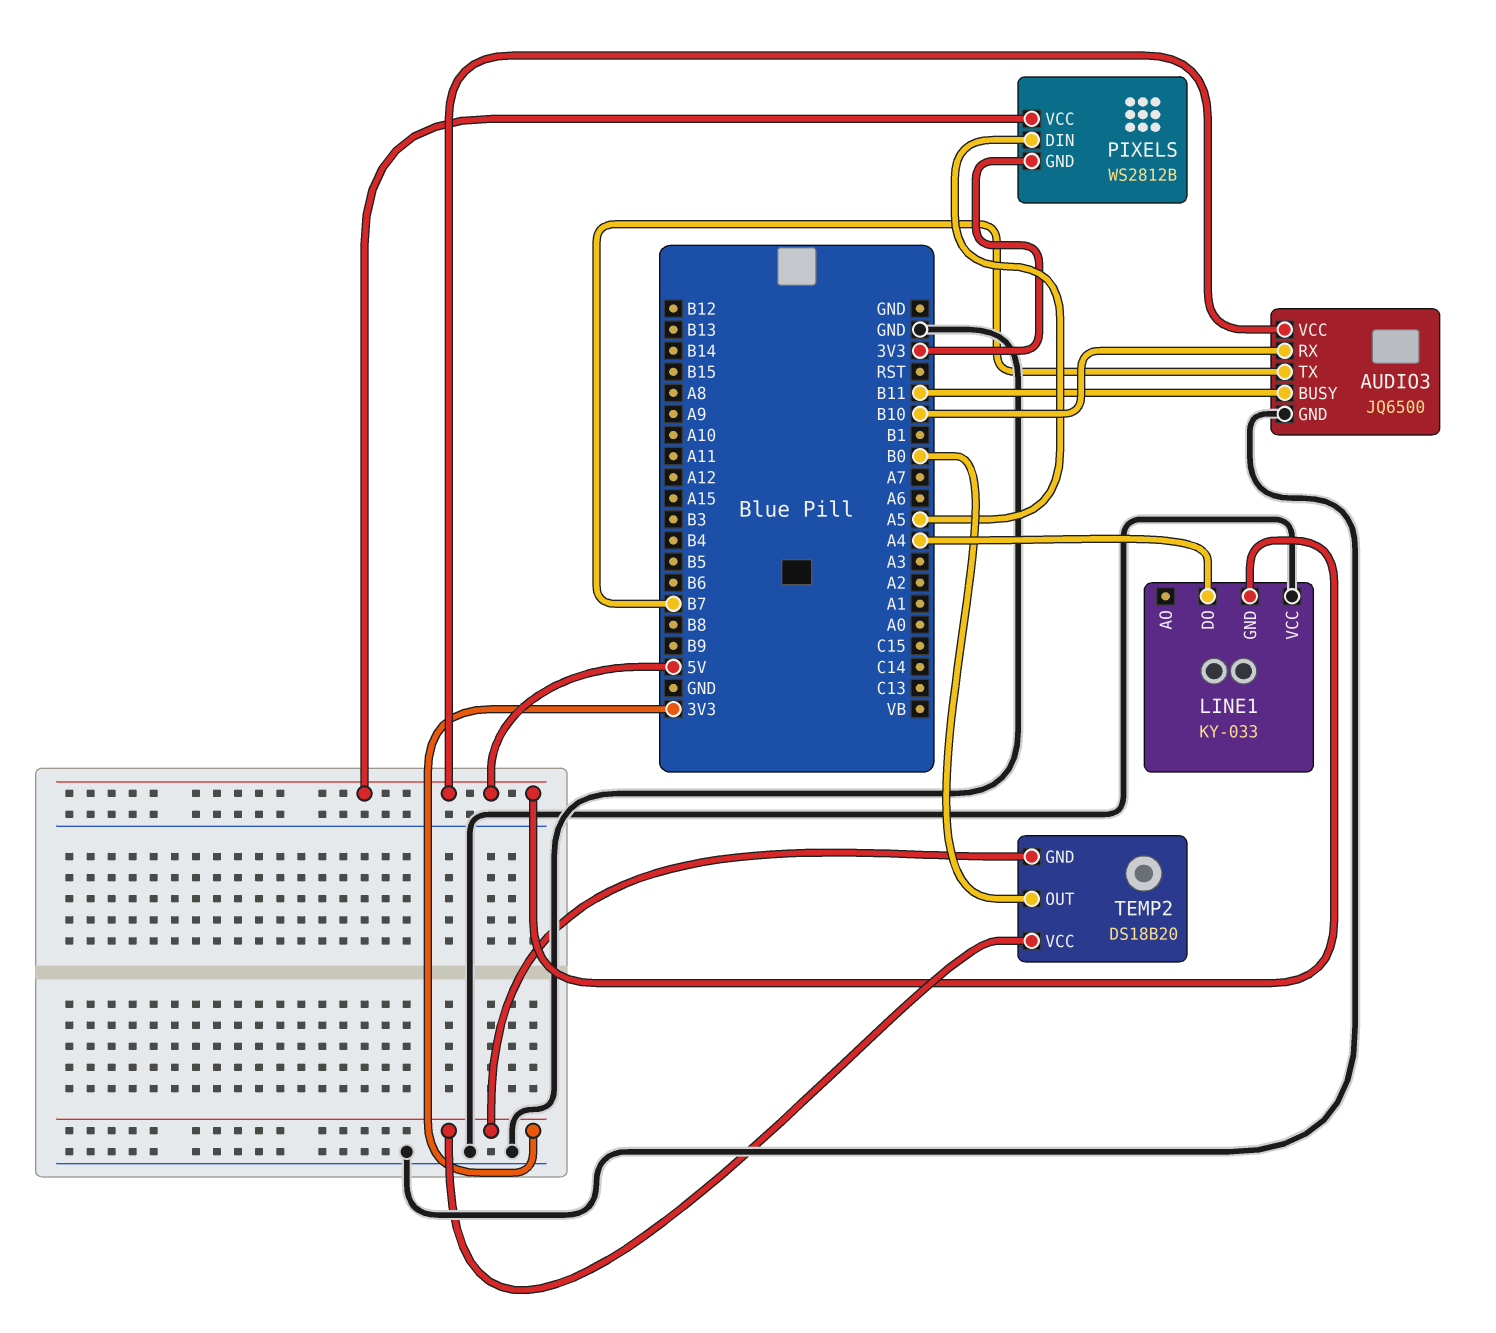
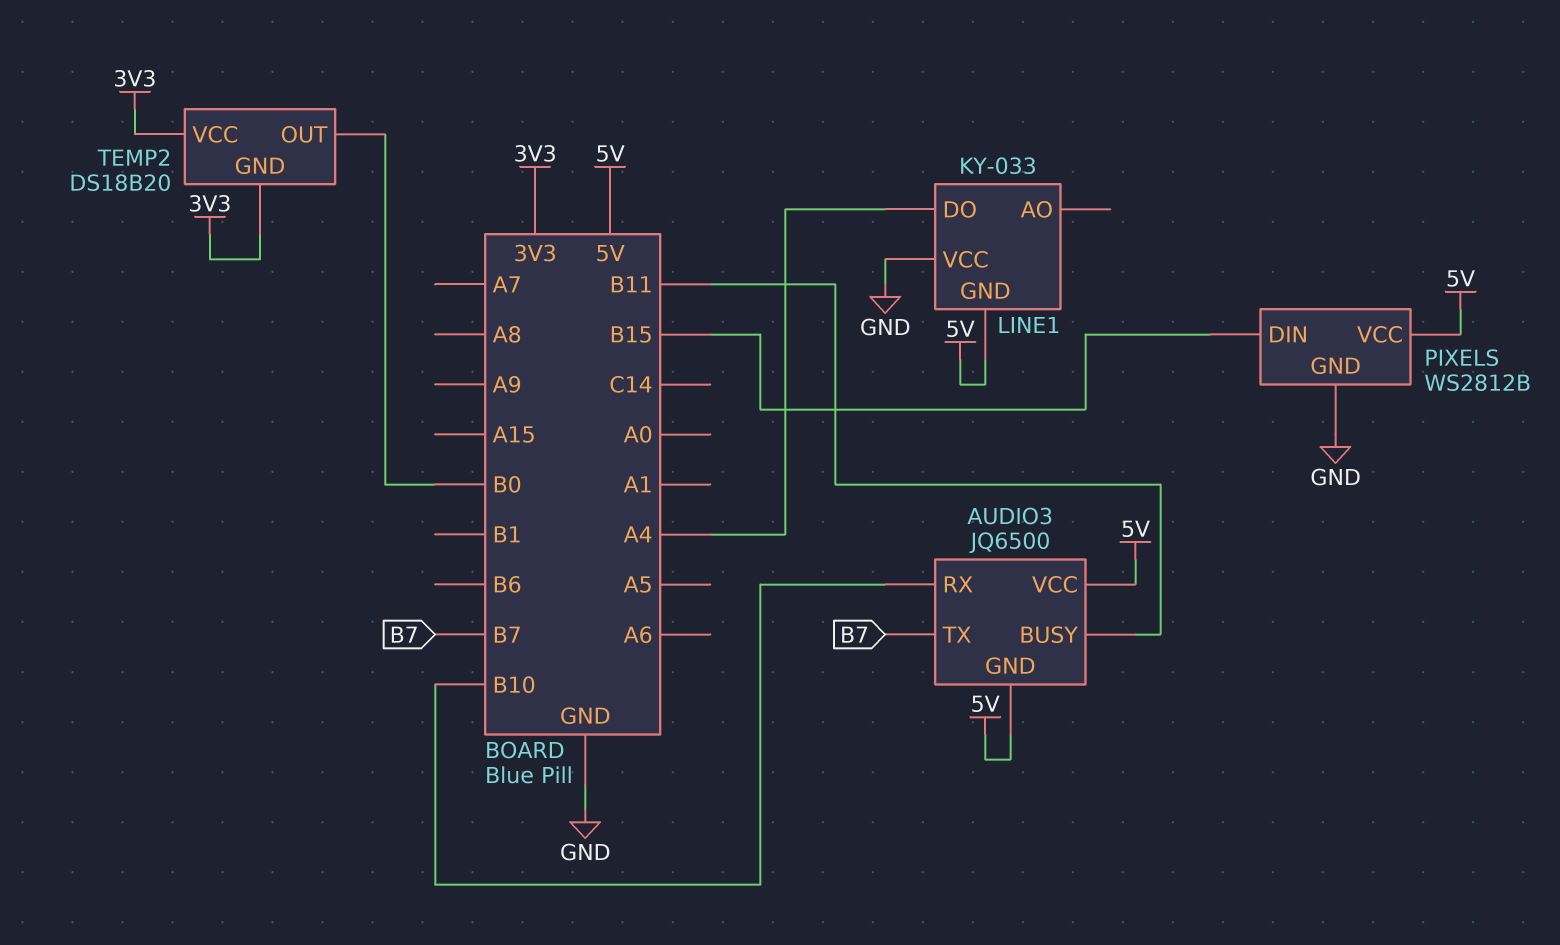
AUDIO3 pin GND: GND -> 5V
PIXELS pin DIN: A5 -> B15
PIXELS pin GND: 3V3 -> GND

